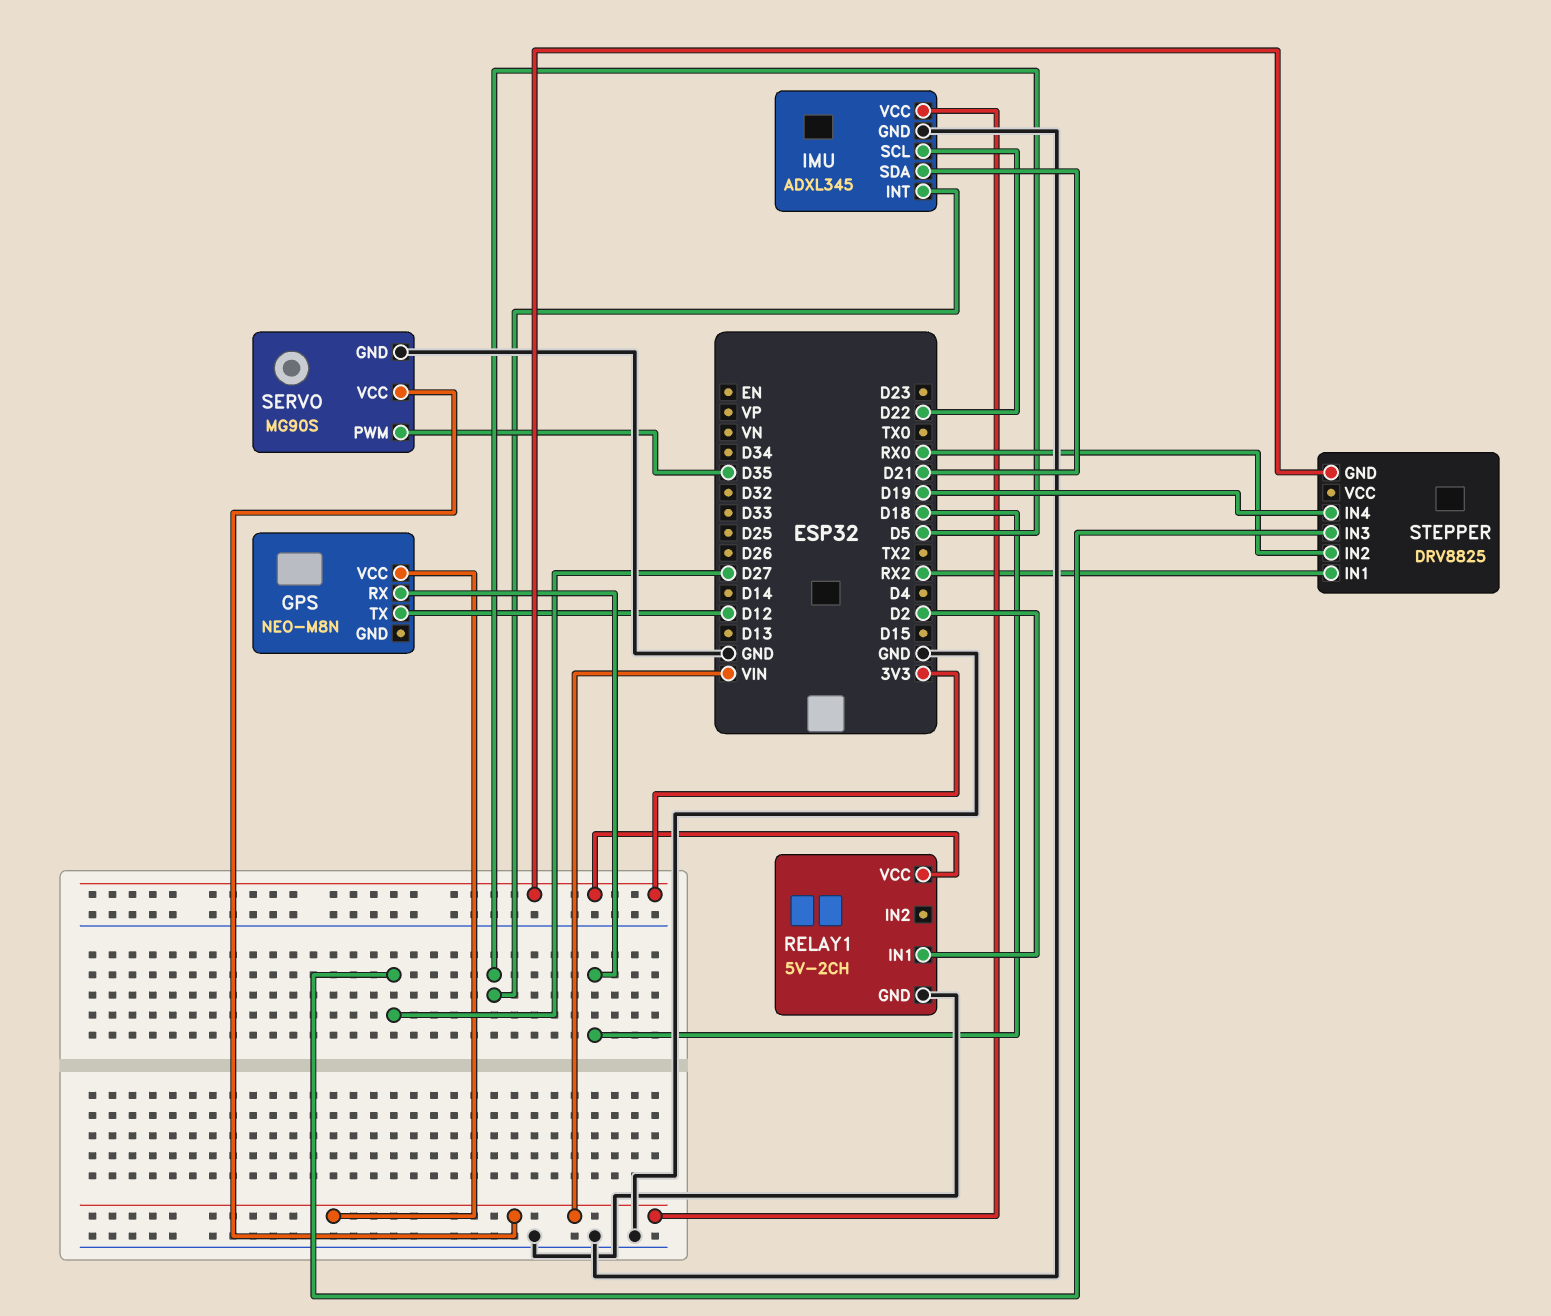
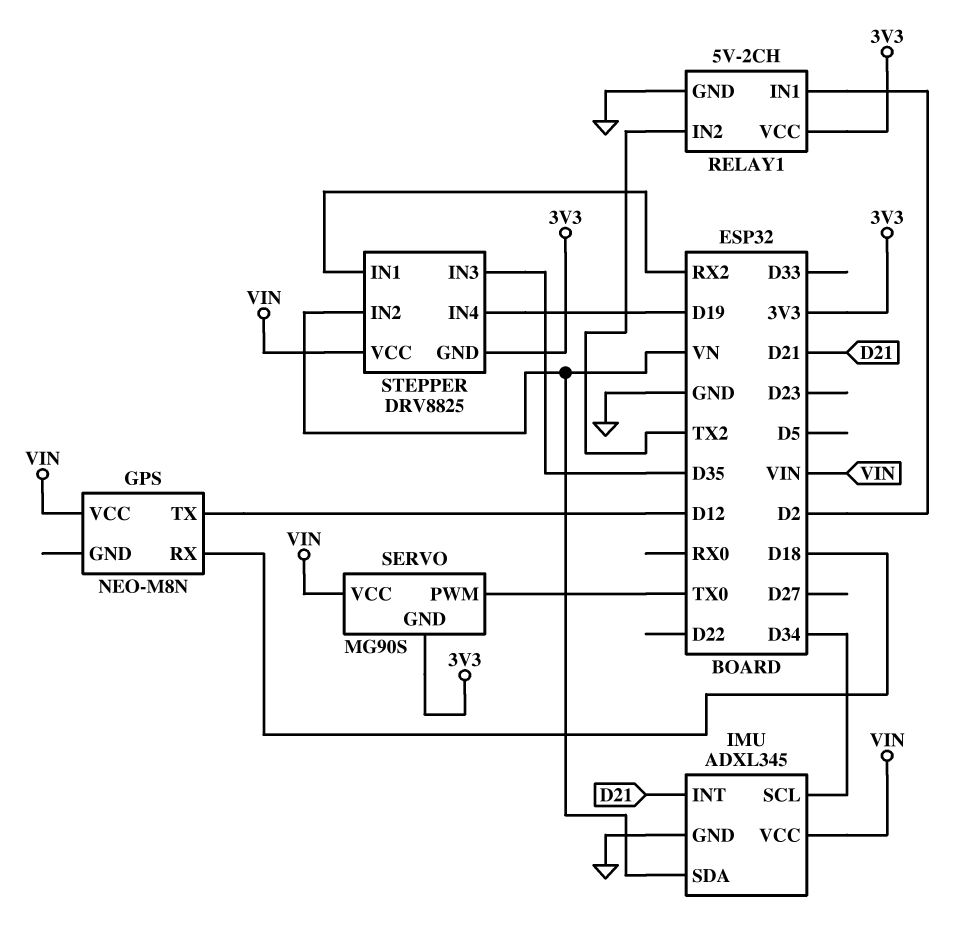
IMU pin INT: D5 -> D21
IMU pin SCL: D22 -> D34
IMU pin SDA: D21 -> VN
RELAY1 pin IN2: none -> TX2
SERVO pin GND: GND -> 3V3
SERVO pin PWM: D35 -> TX0
STEPPER pin IN2: RX0 -> VN
STEPPER pin IN3: D27 -> D35
STEPPER pin VCC: none -> VIN

